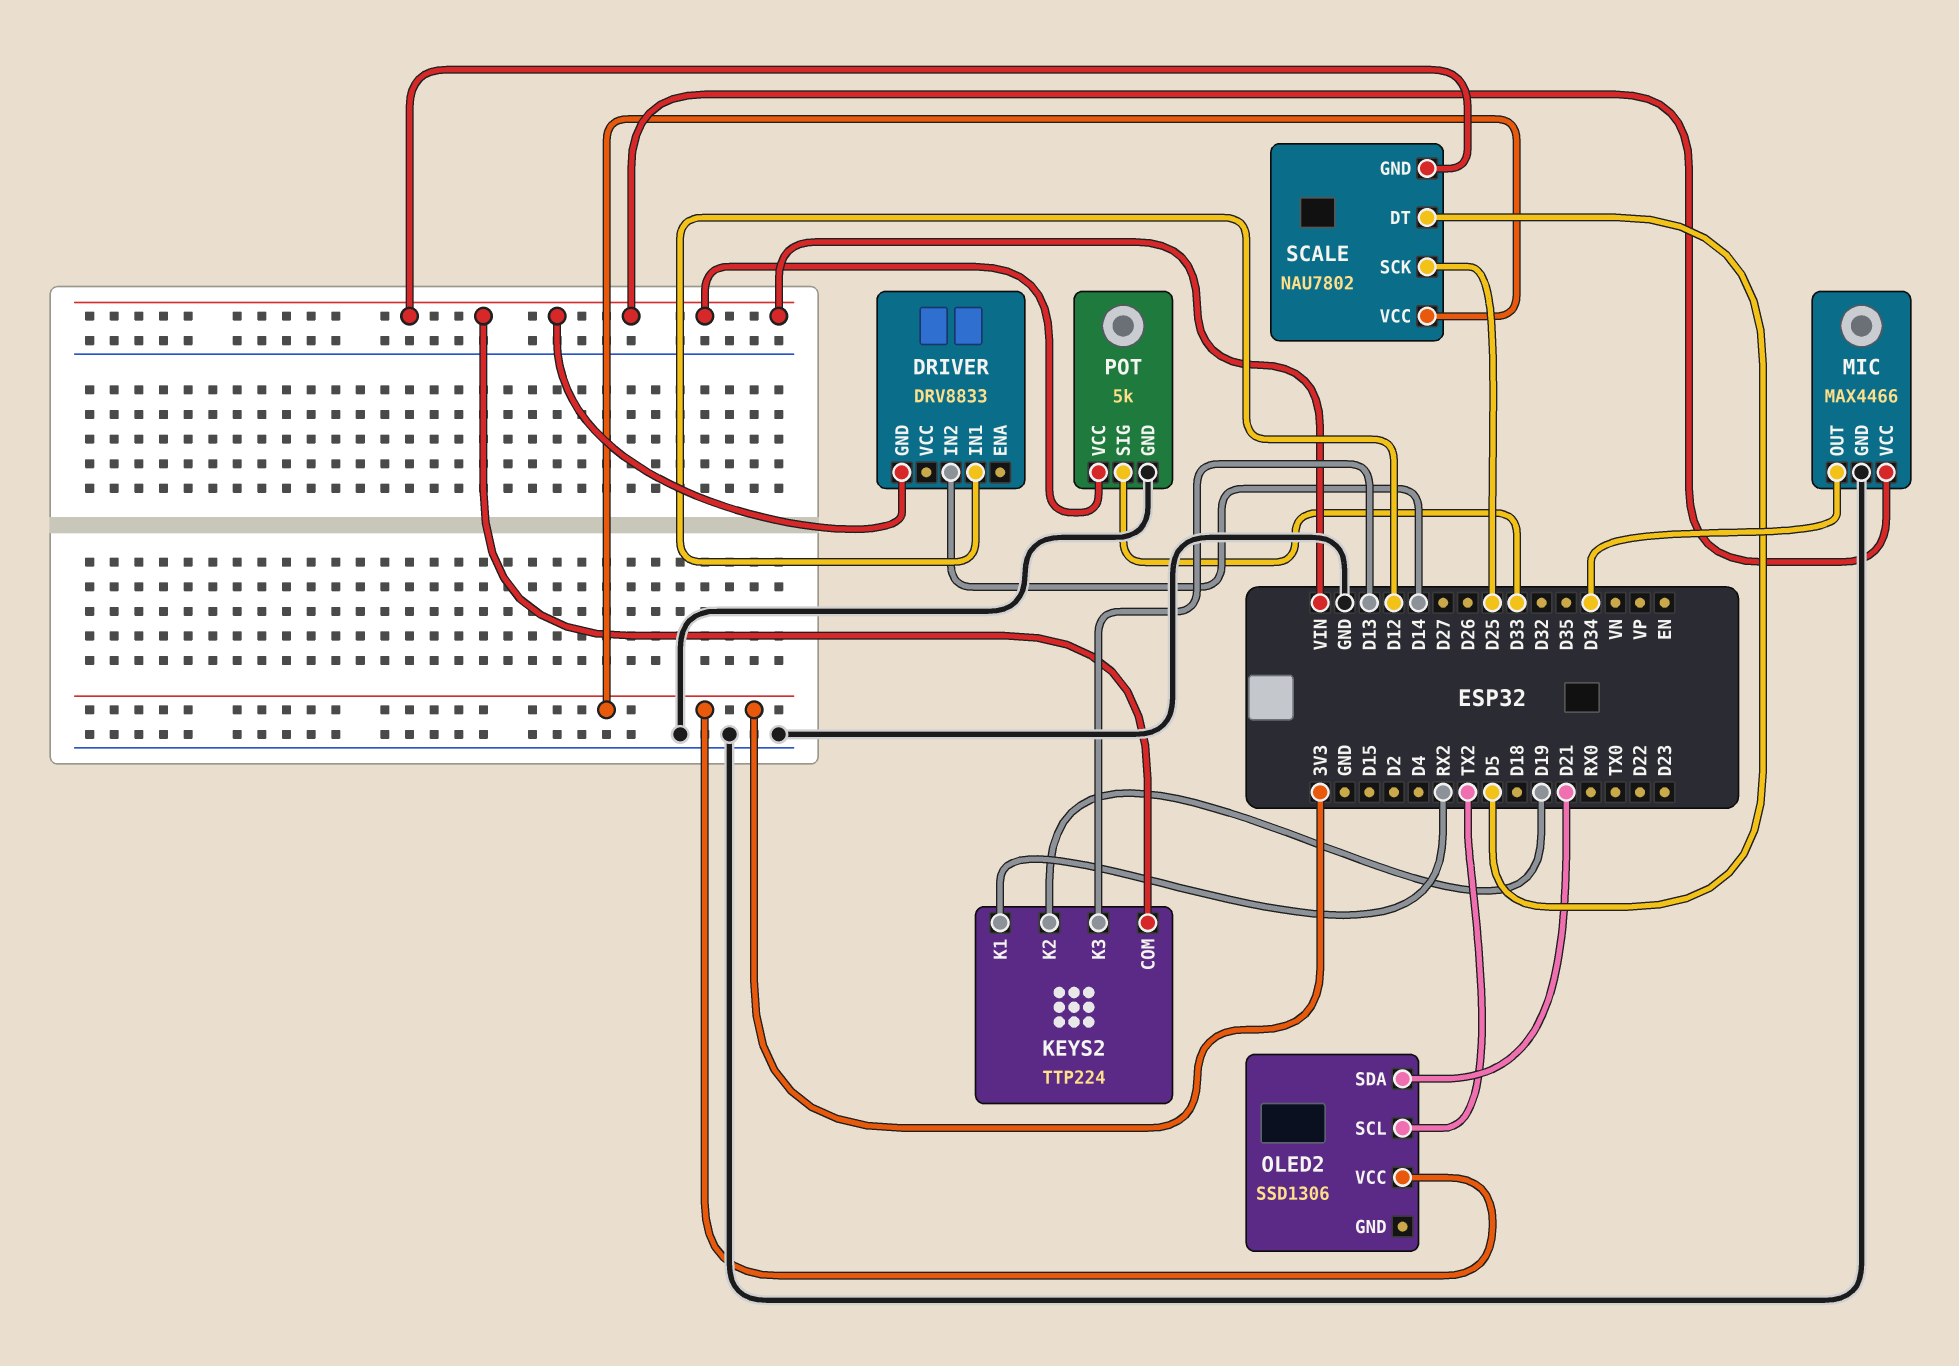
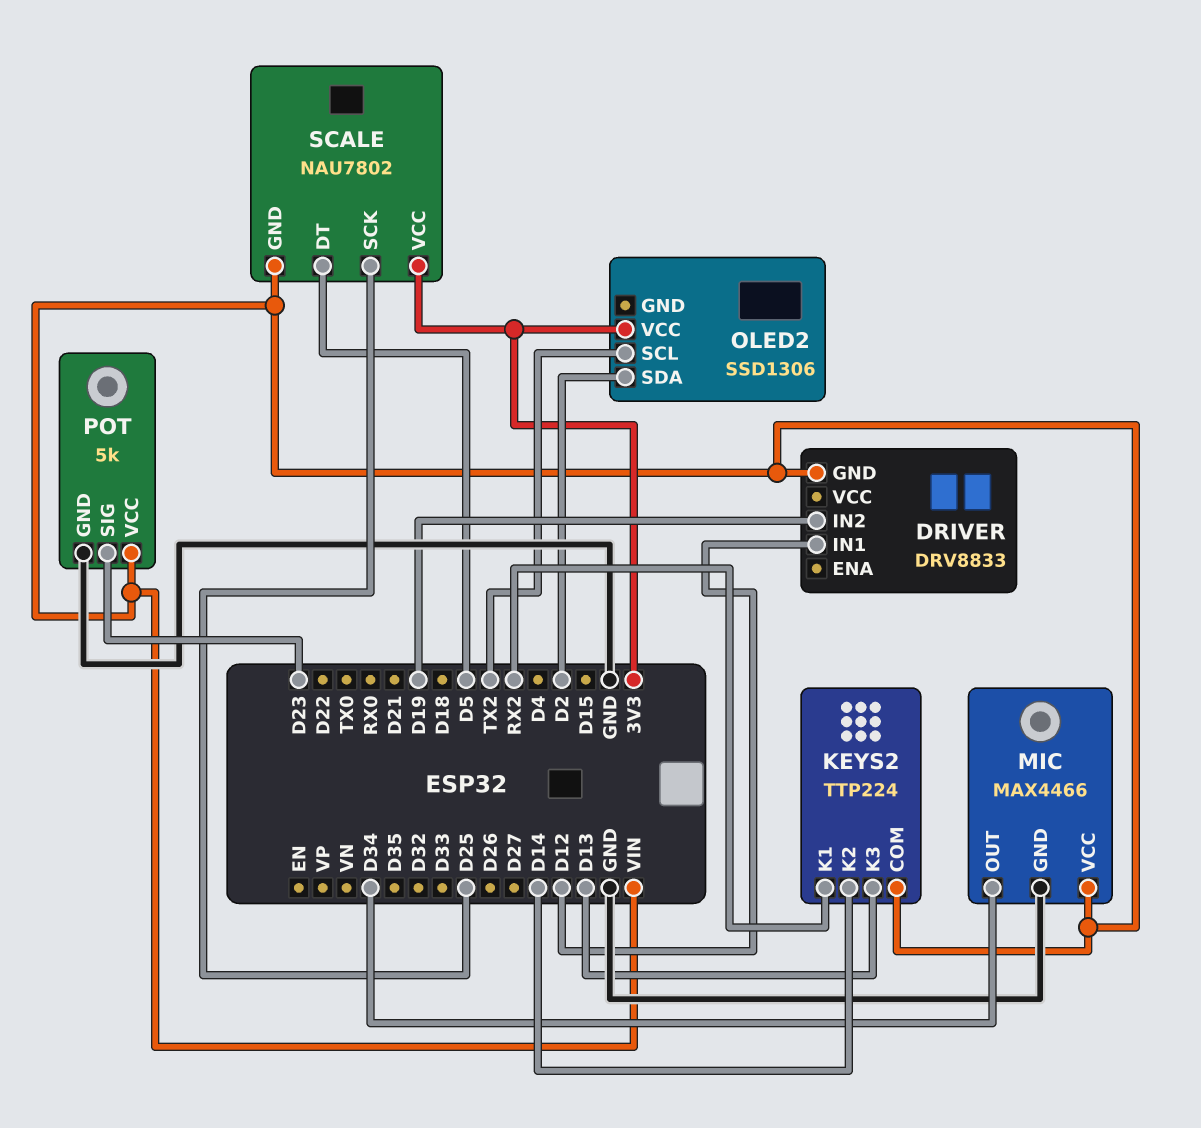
DRIVER pin IN2: D14 -> D19
KEYS2 pin K2: D19 -> D14
OLED2 pin SDA: D21 -> D2
POT pin SIG: D33 -> D23

